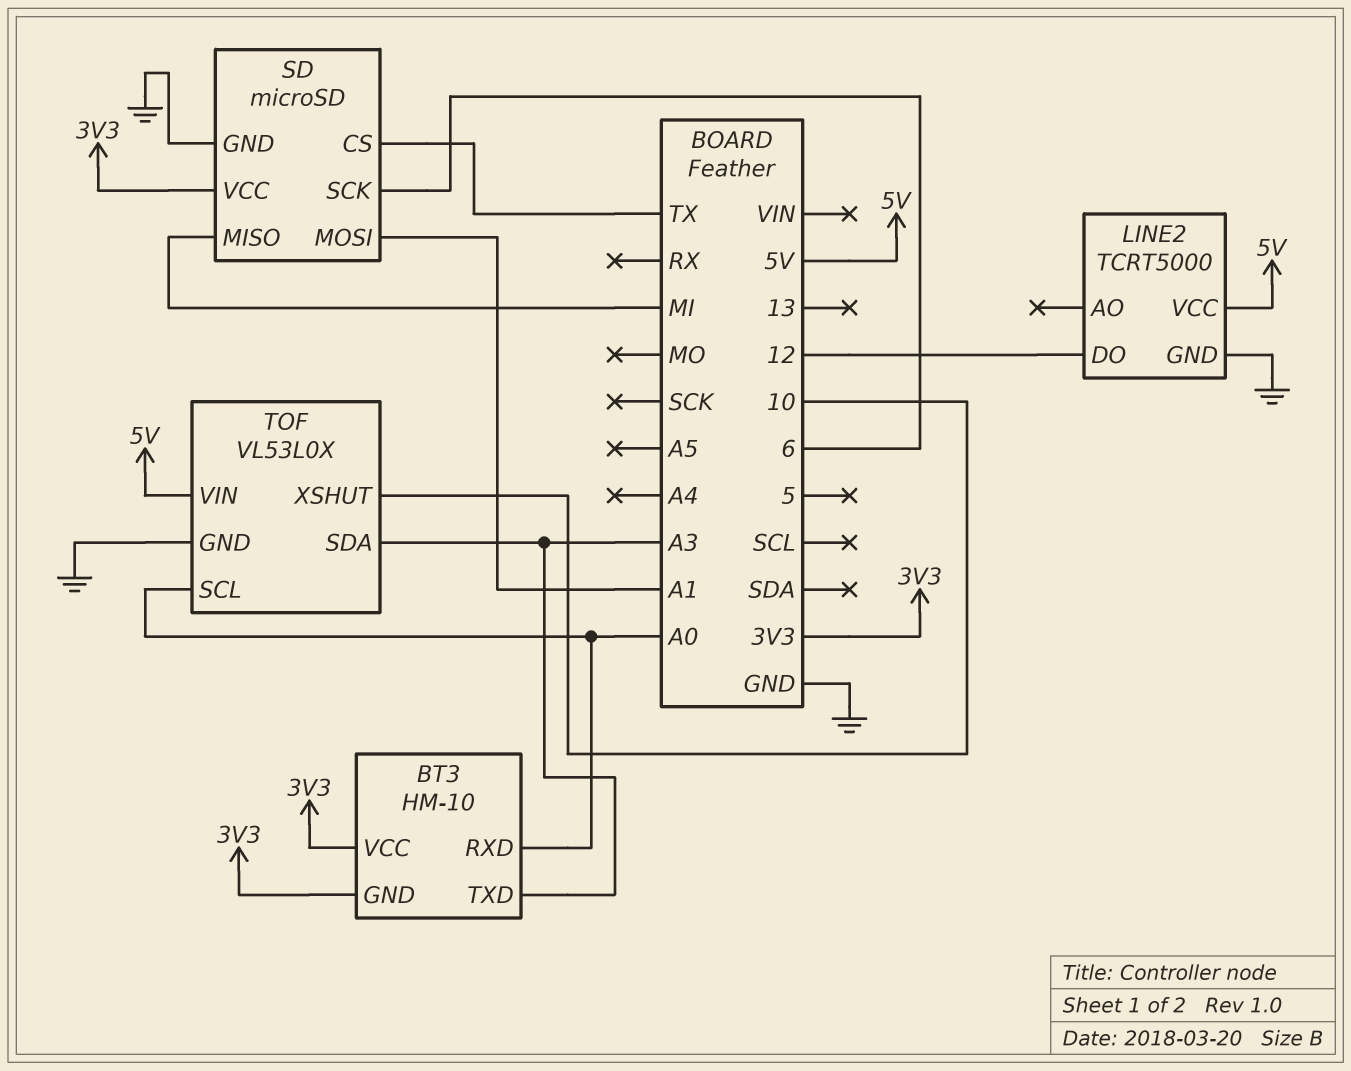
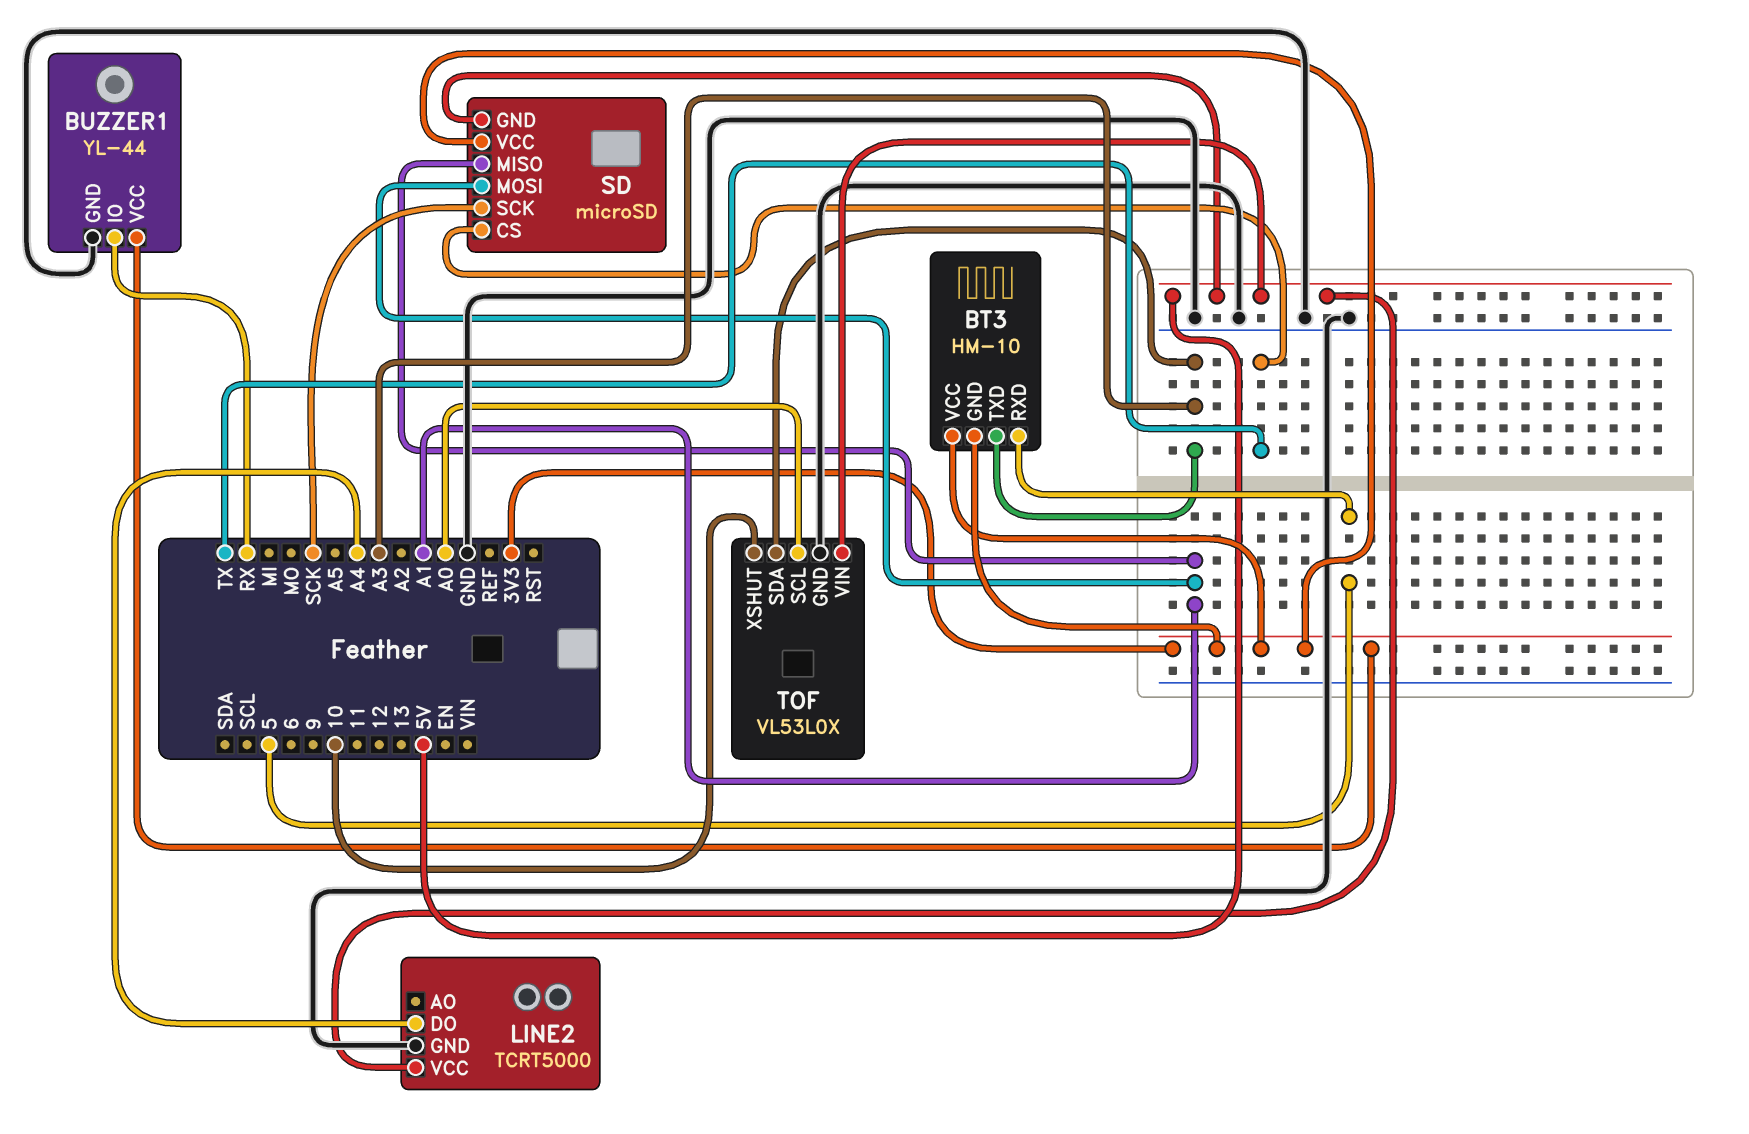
BT3 pin RXD: A0 -> 5
BUZZER1: none -> YL-44
BUZZER1 pin GND: none -> GND
BUZZER1 pin IO: none -> RX
BUZZER1 pin VCC: none -> 3V3
LINE2 pin DO: 12 -> A4
SD pin GND: GND -> 5V
SD pin MISO: MI -> A1
SD pin SCK: 6 -> SCK

